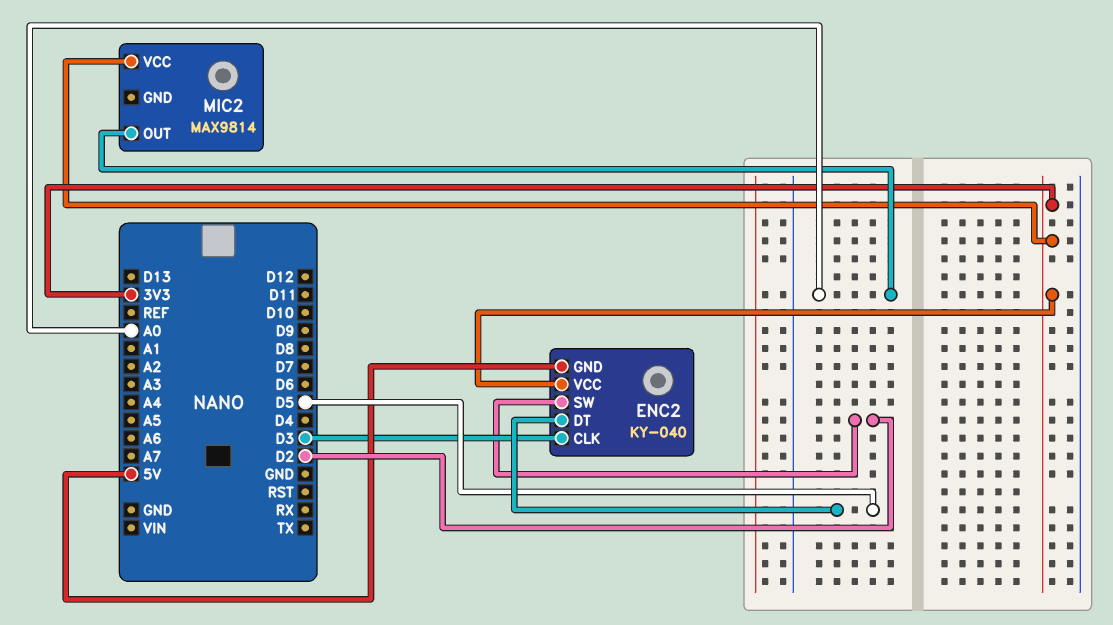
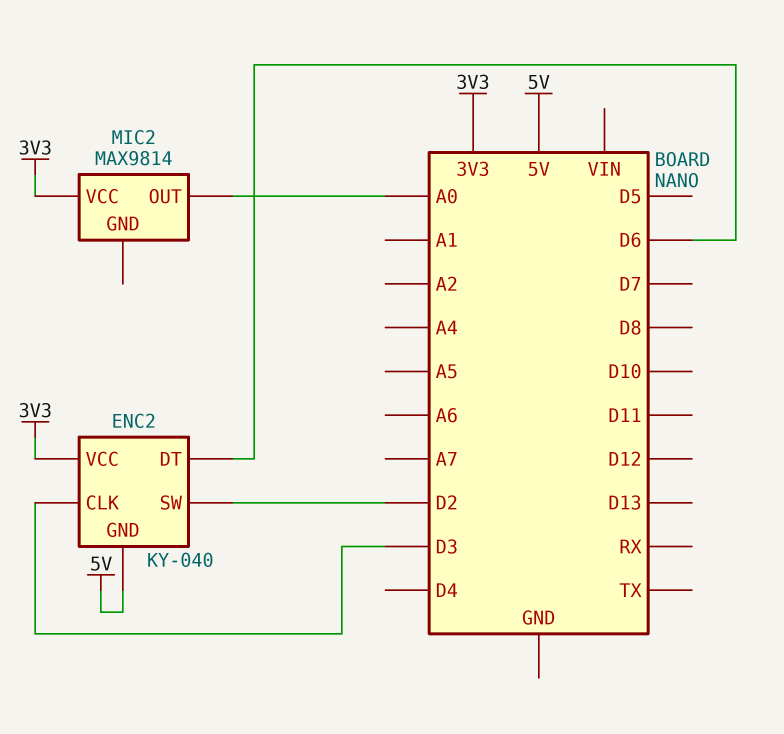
ENC2 pin DT: D5 -> D6

